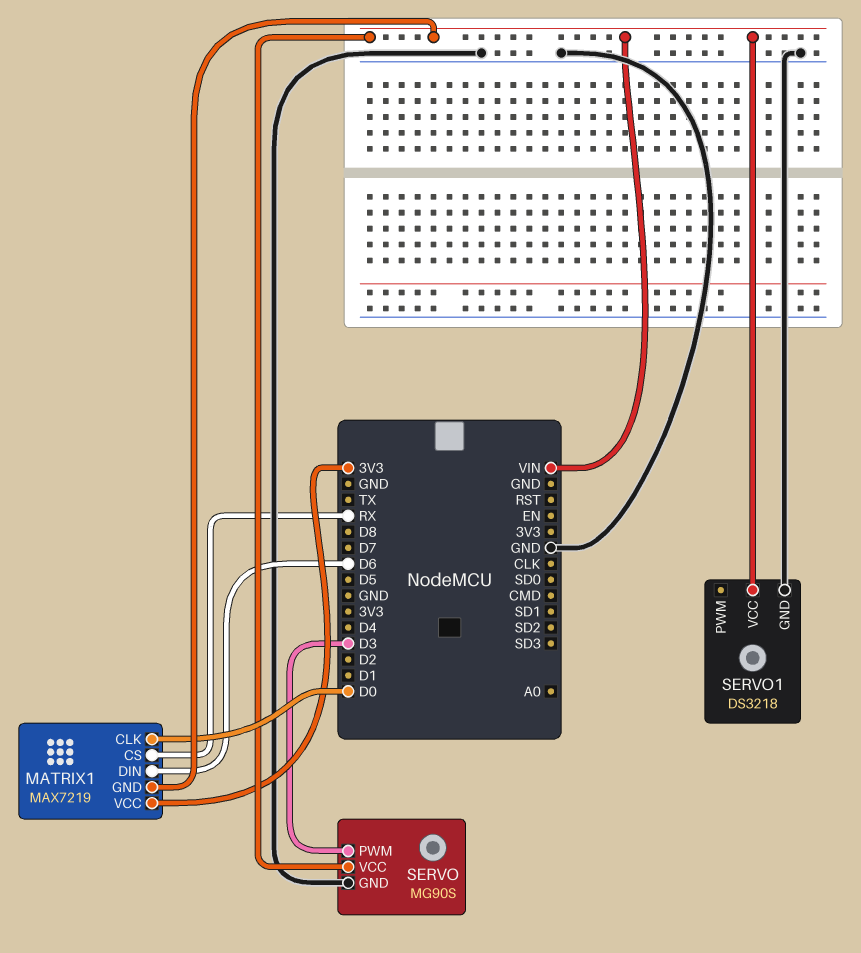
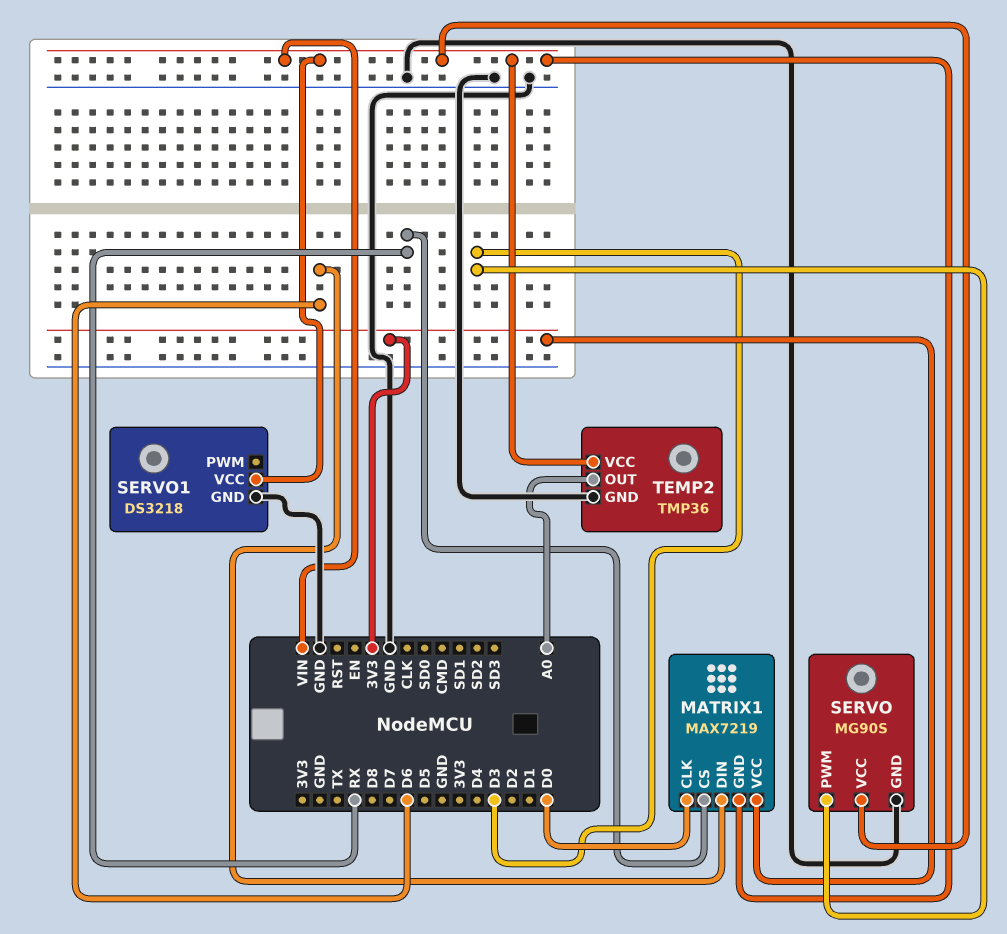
TEMP2: none -> TMP36
TEMP2 pin GND: none -> GND
TEMP2 pin OUT: none -> A0
TEMP2 pin VCC: none -> VIN

